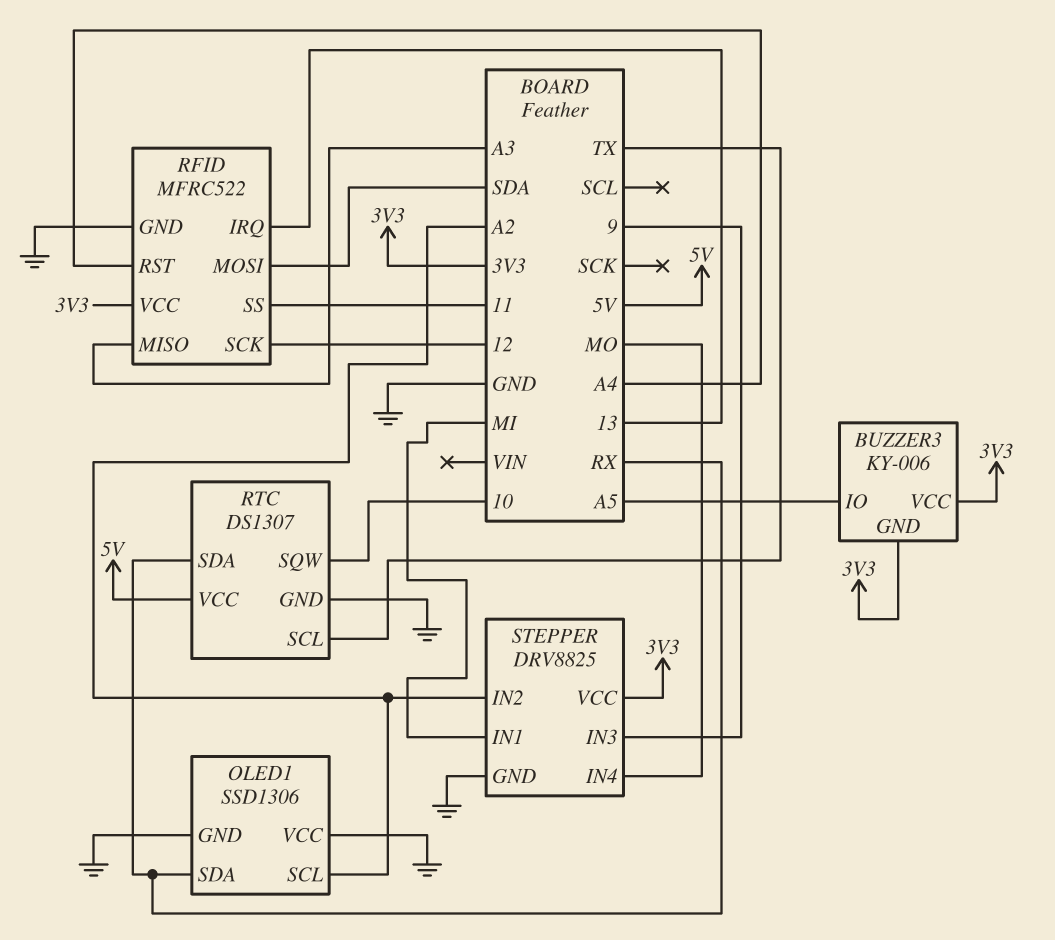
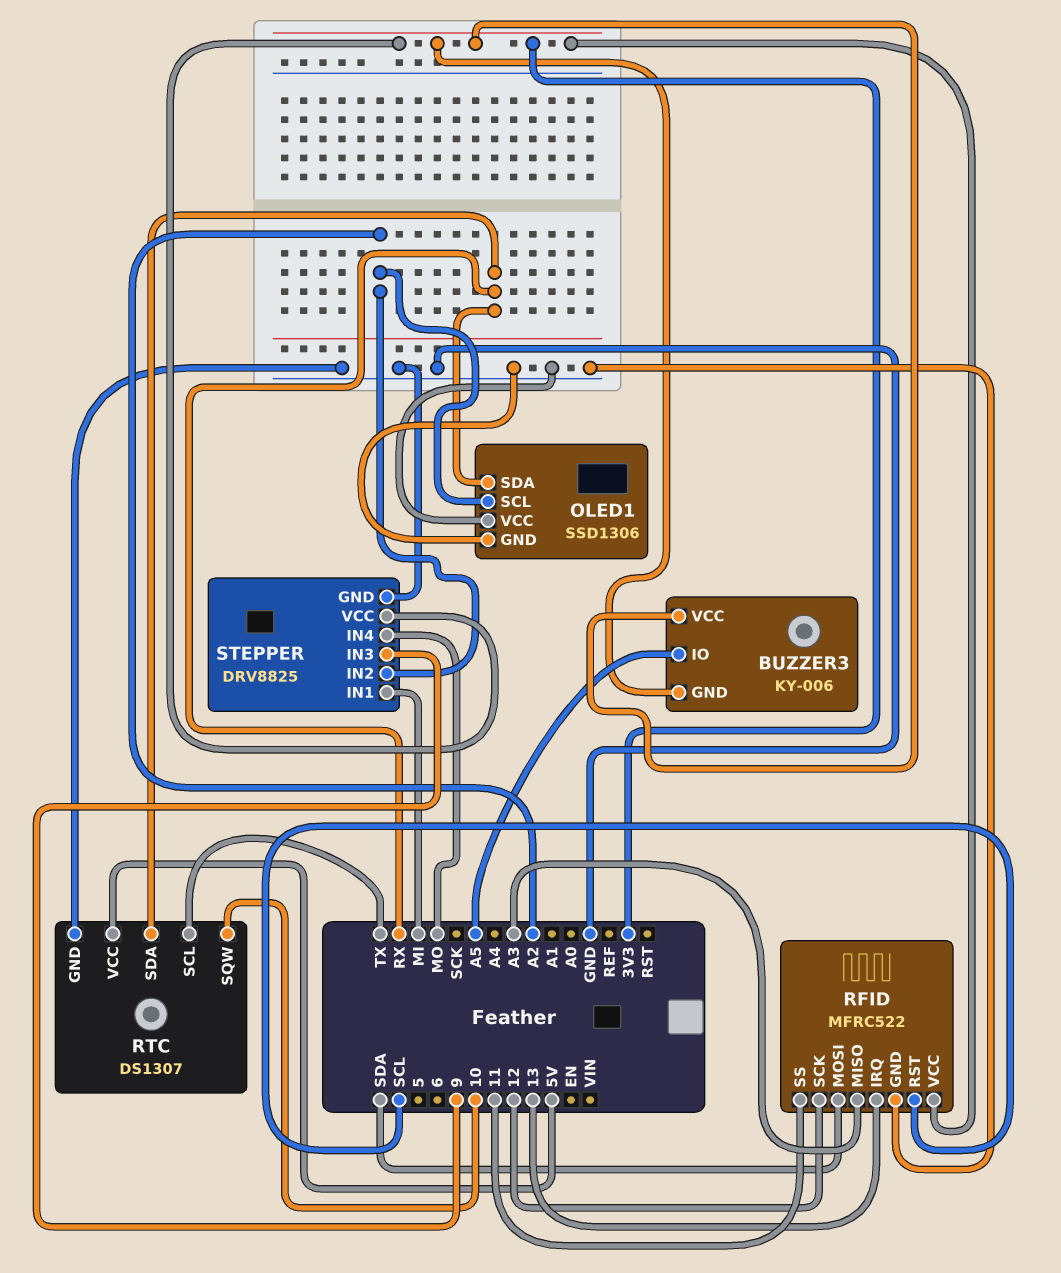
RFID pin RST: A4 -> SCL

